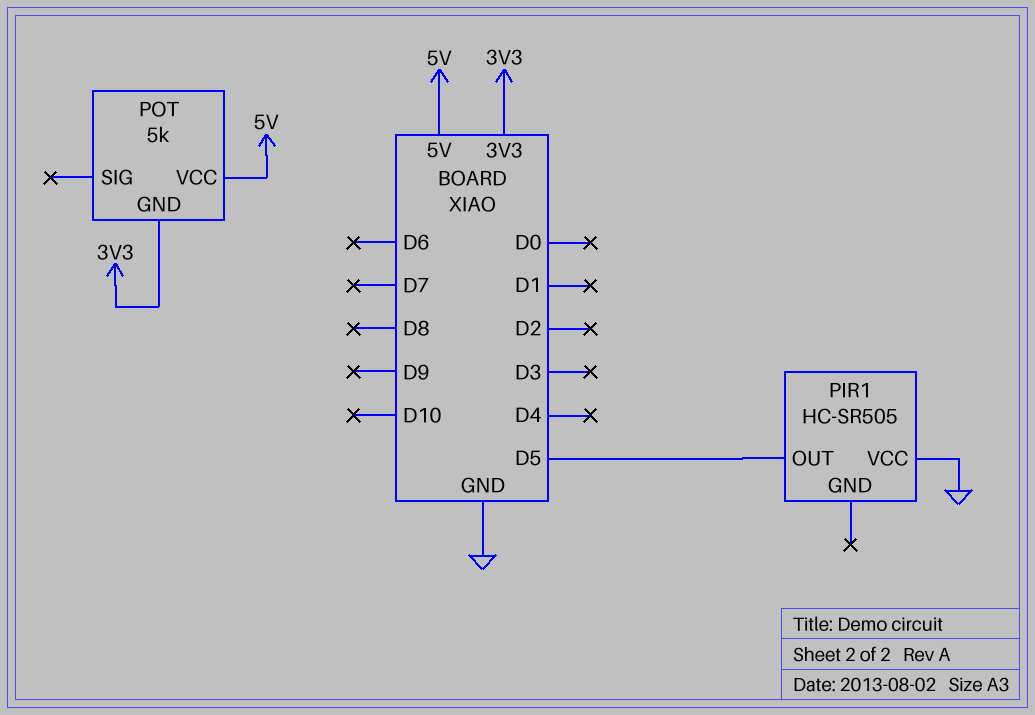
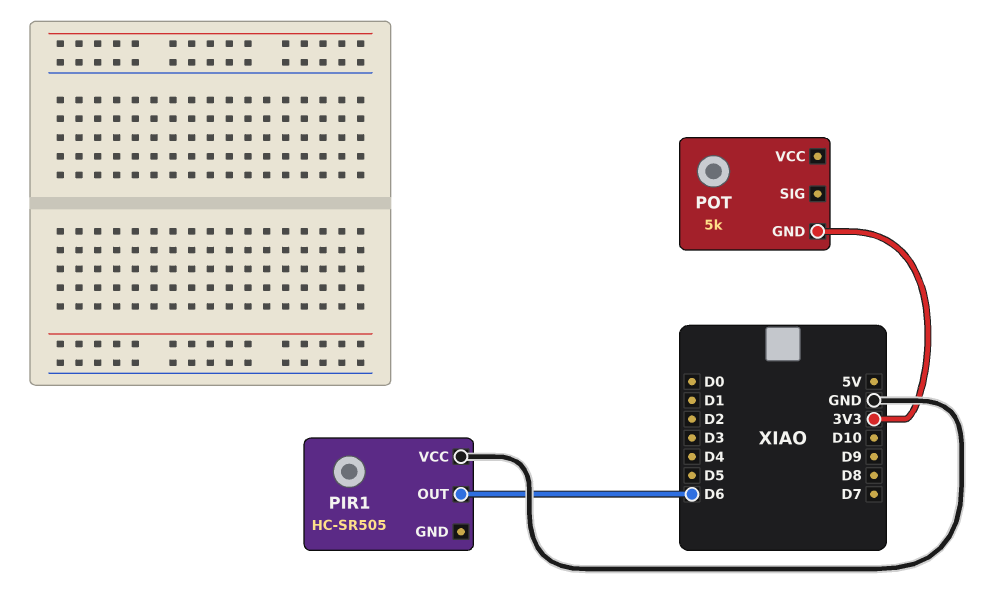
PIR1 pin OUT: D5 -> D6
POT pin VCC: 5V -> none

